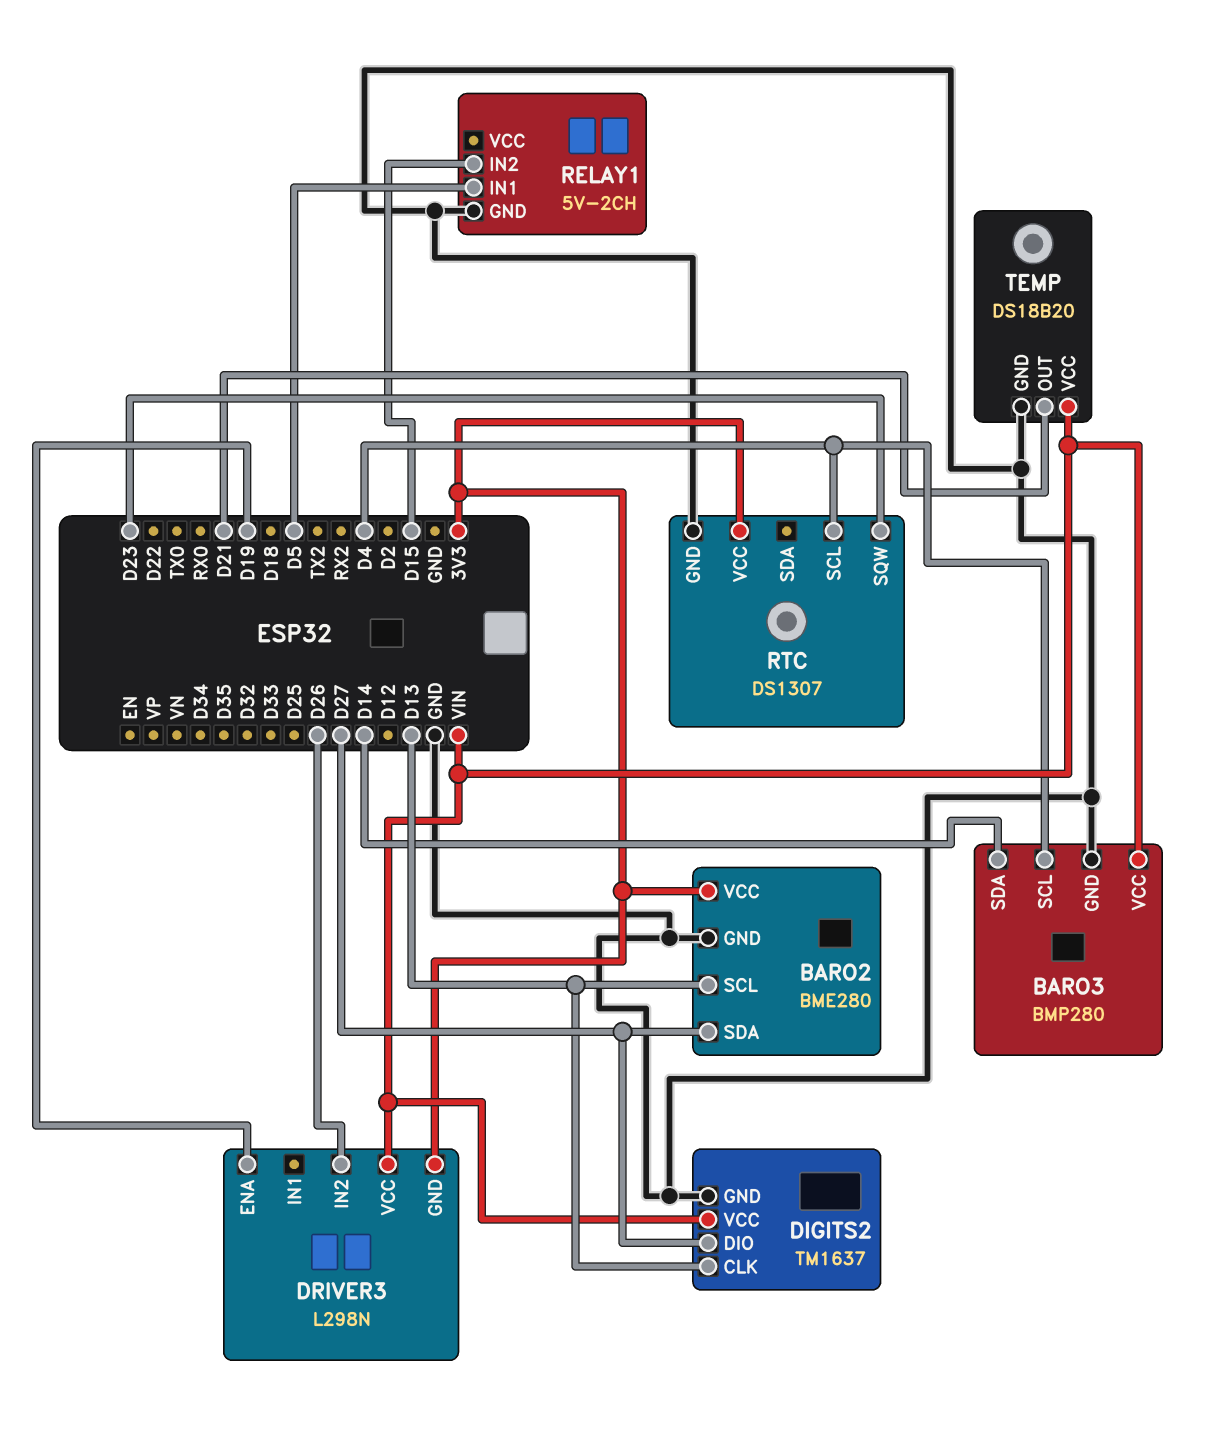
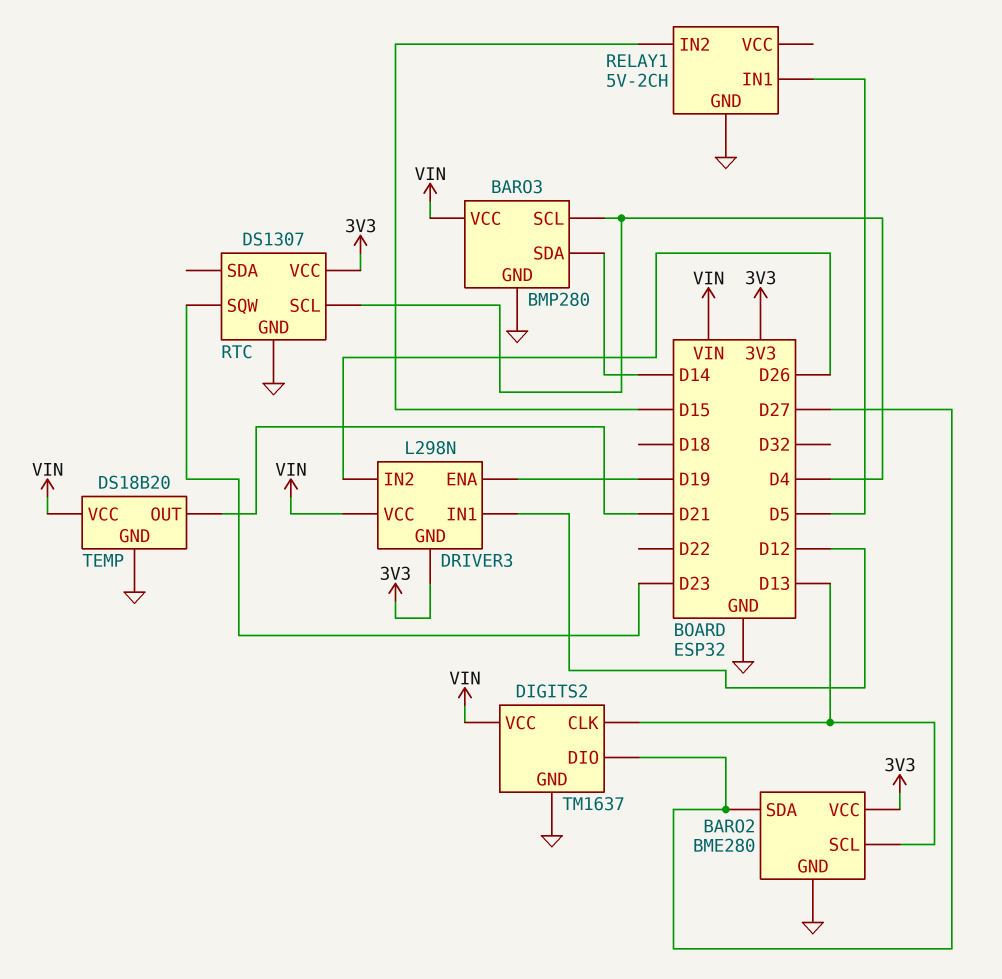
DRIVER3 pin IN1: none -> D12

